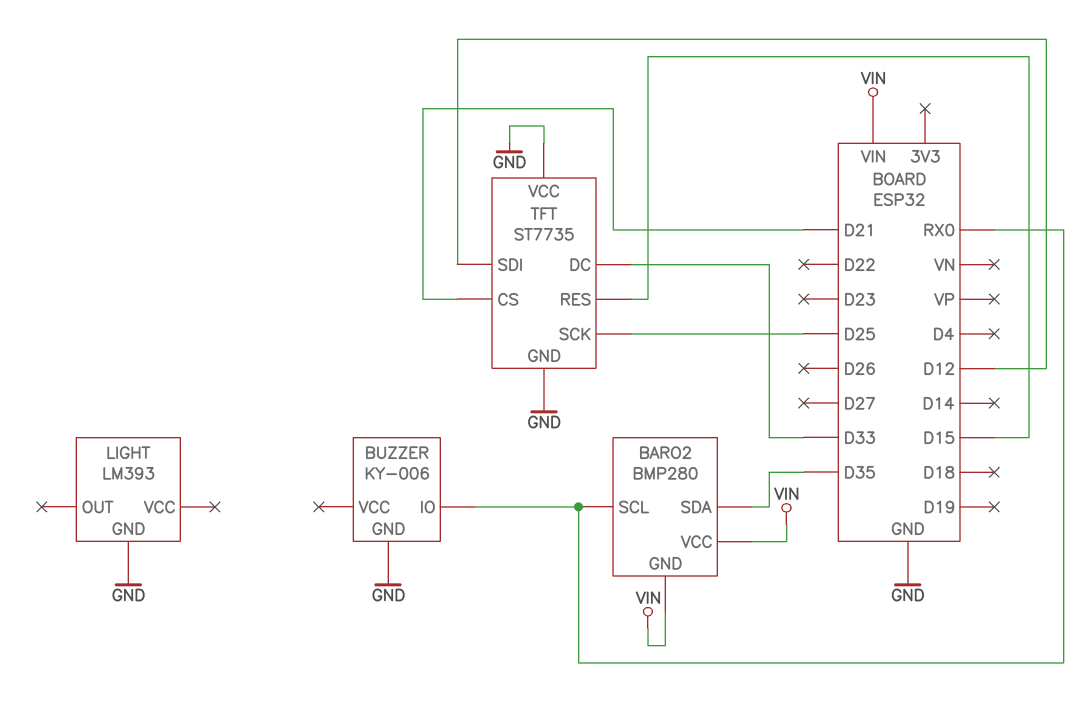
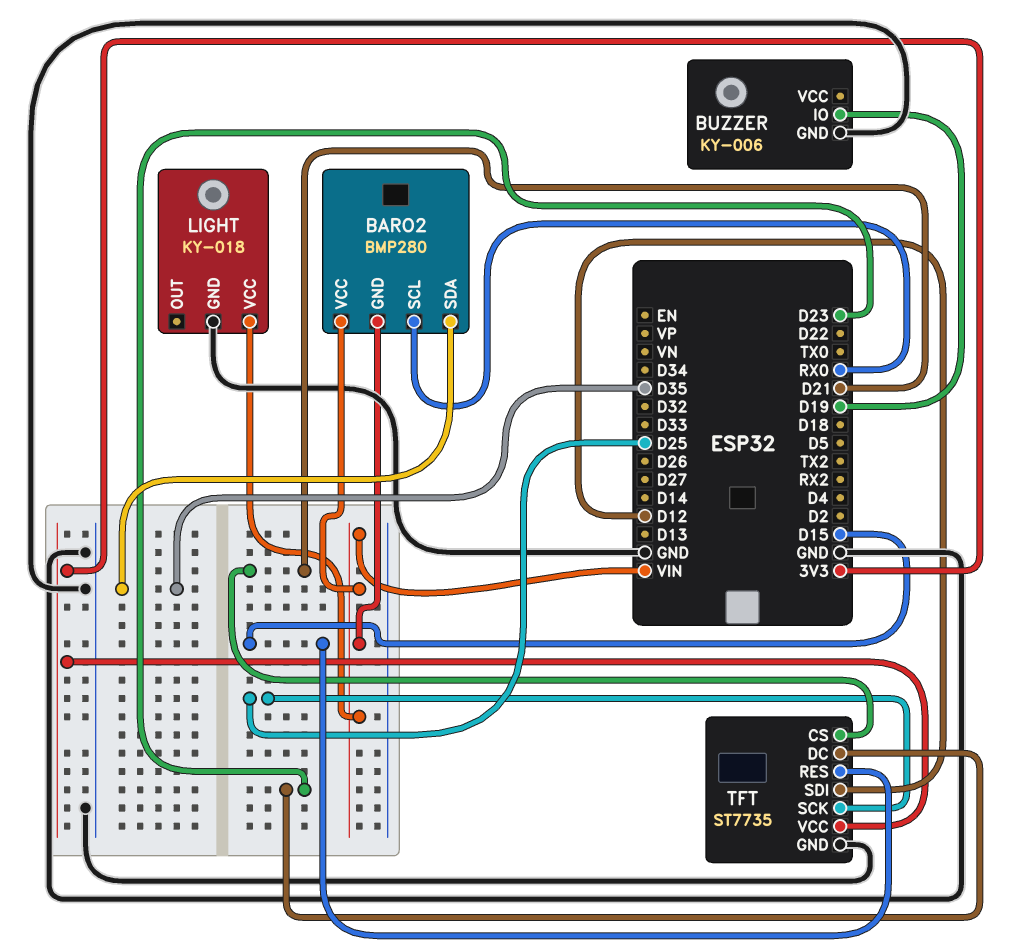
BUZZER pin IO: RX0 -> D19
LIGHT: LM393 -> KY-018
LIGHT pin VCC: none -> VIN
TFT pin DC: D33 -> D23
TFT pin VCC: GND -> 3V3

